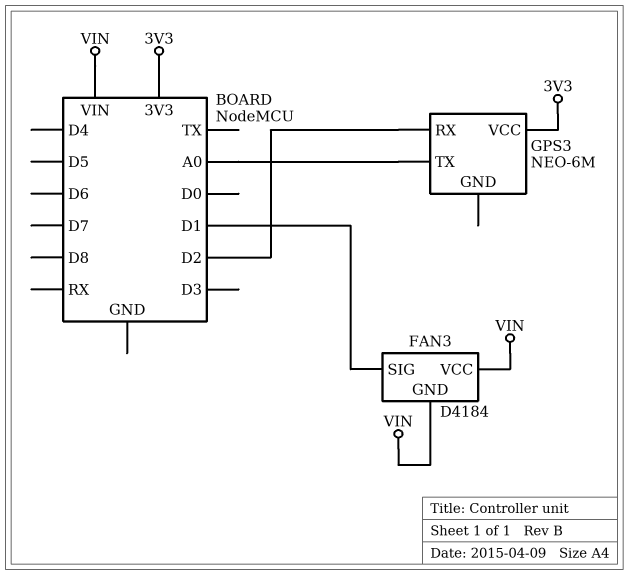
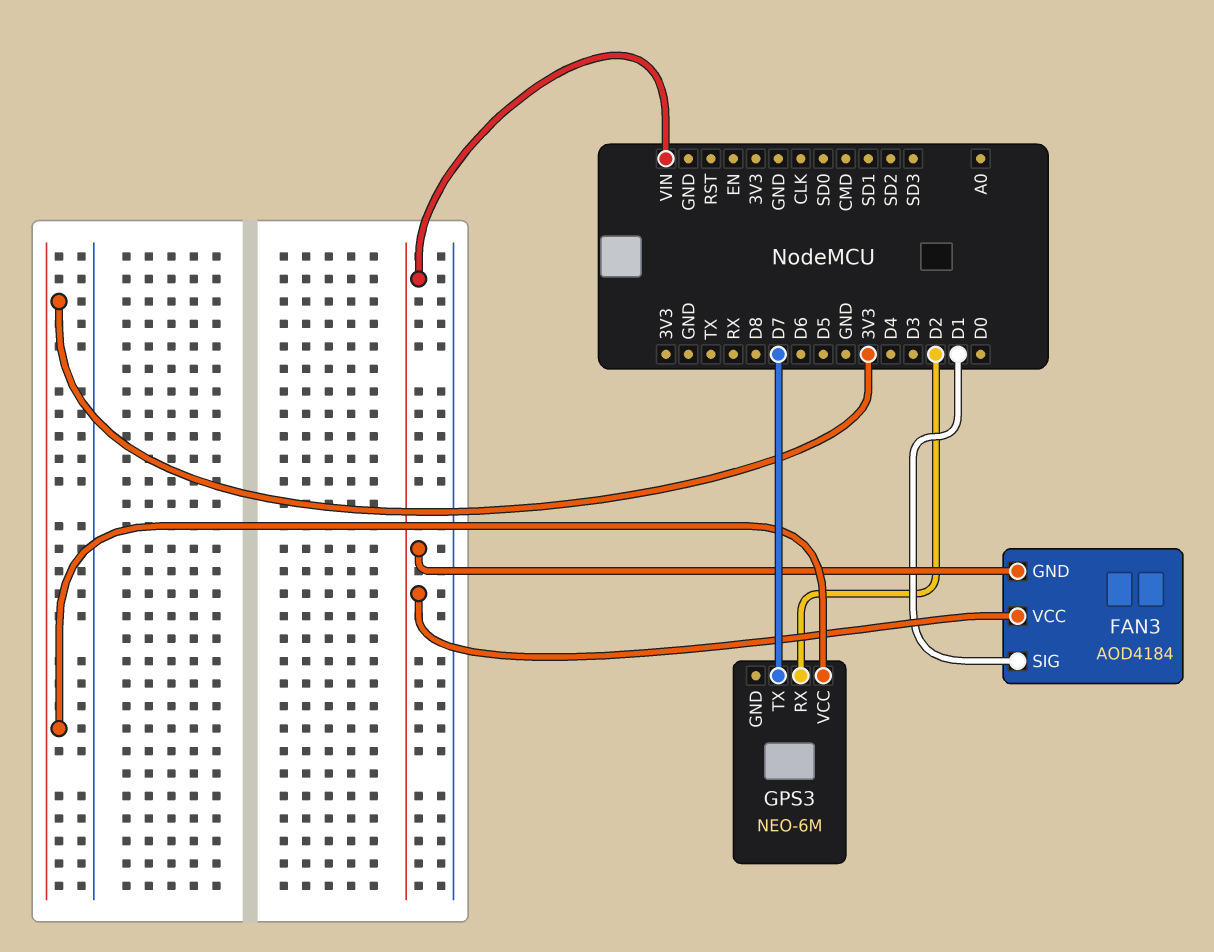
FAN3: D4184 -> AOD4184
GPS3 pin TX: A0 -> D7

